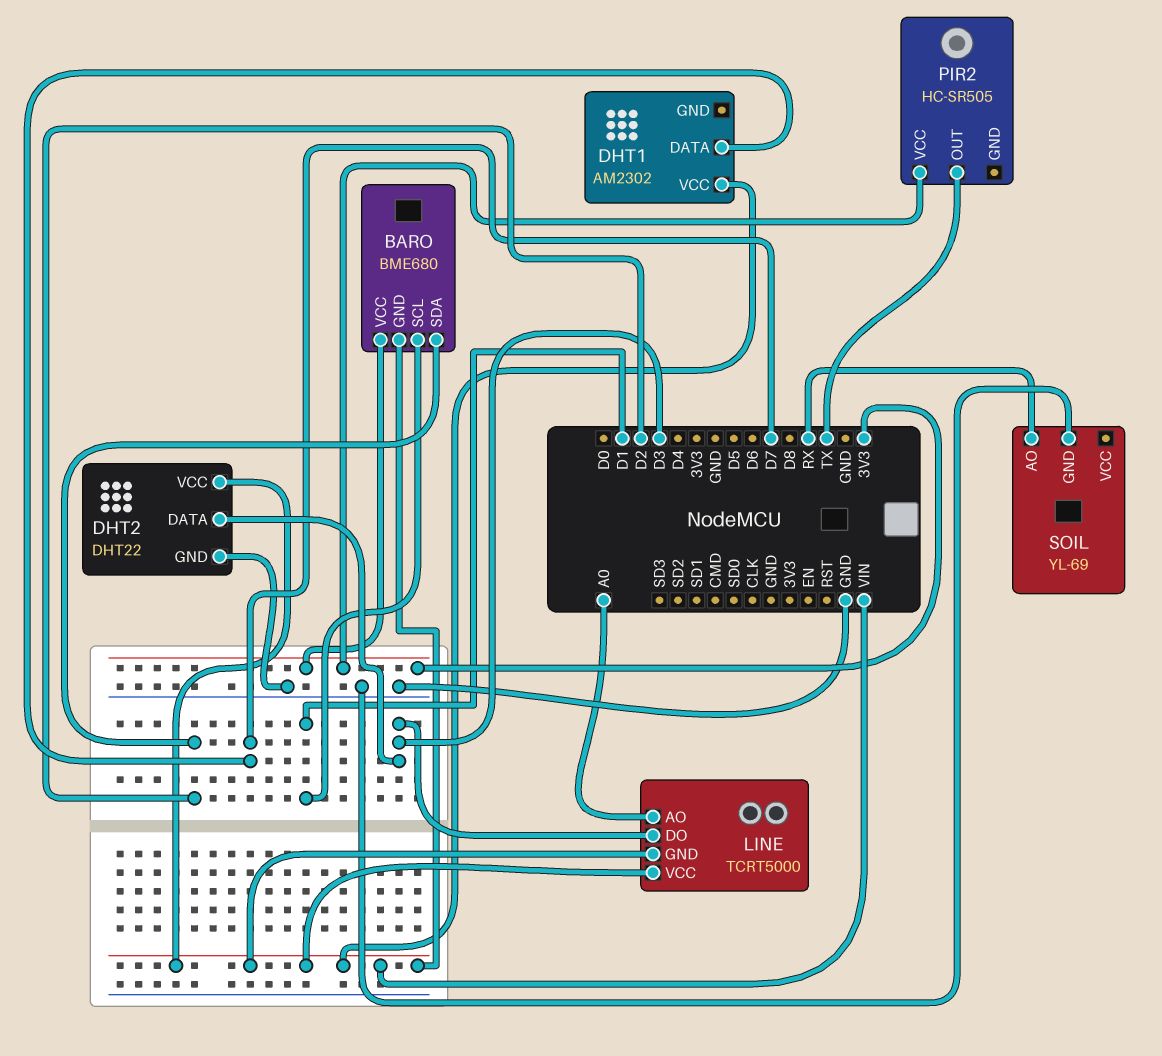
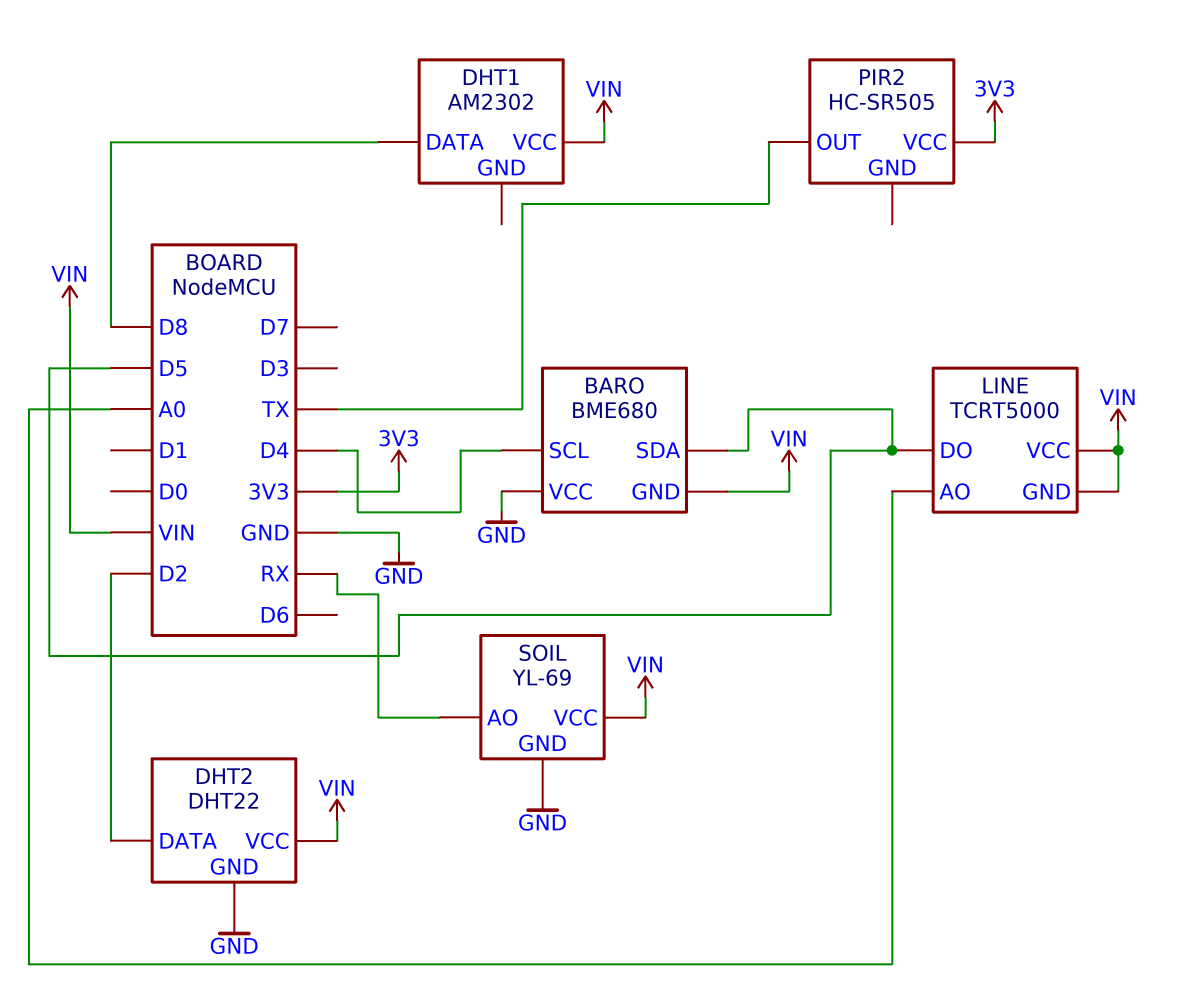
BARO pin SCL: D1 -> D4
BARO pin SDA: D2 -> D5
BARO pin VCC: 3V3 -> GND
DHT1 pin DATA: D7 -> D8
DHT2 pin DATA: D3 -> D2
LINE pin DO: D3 -> D5
SOIL pin VCC: none -> VIN

